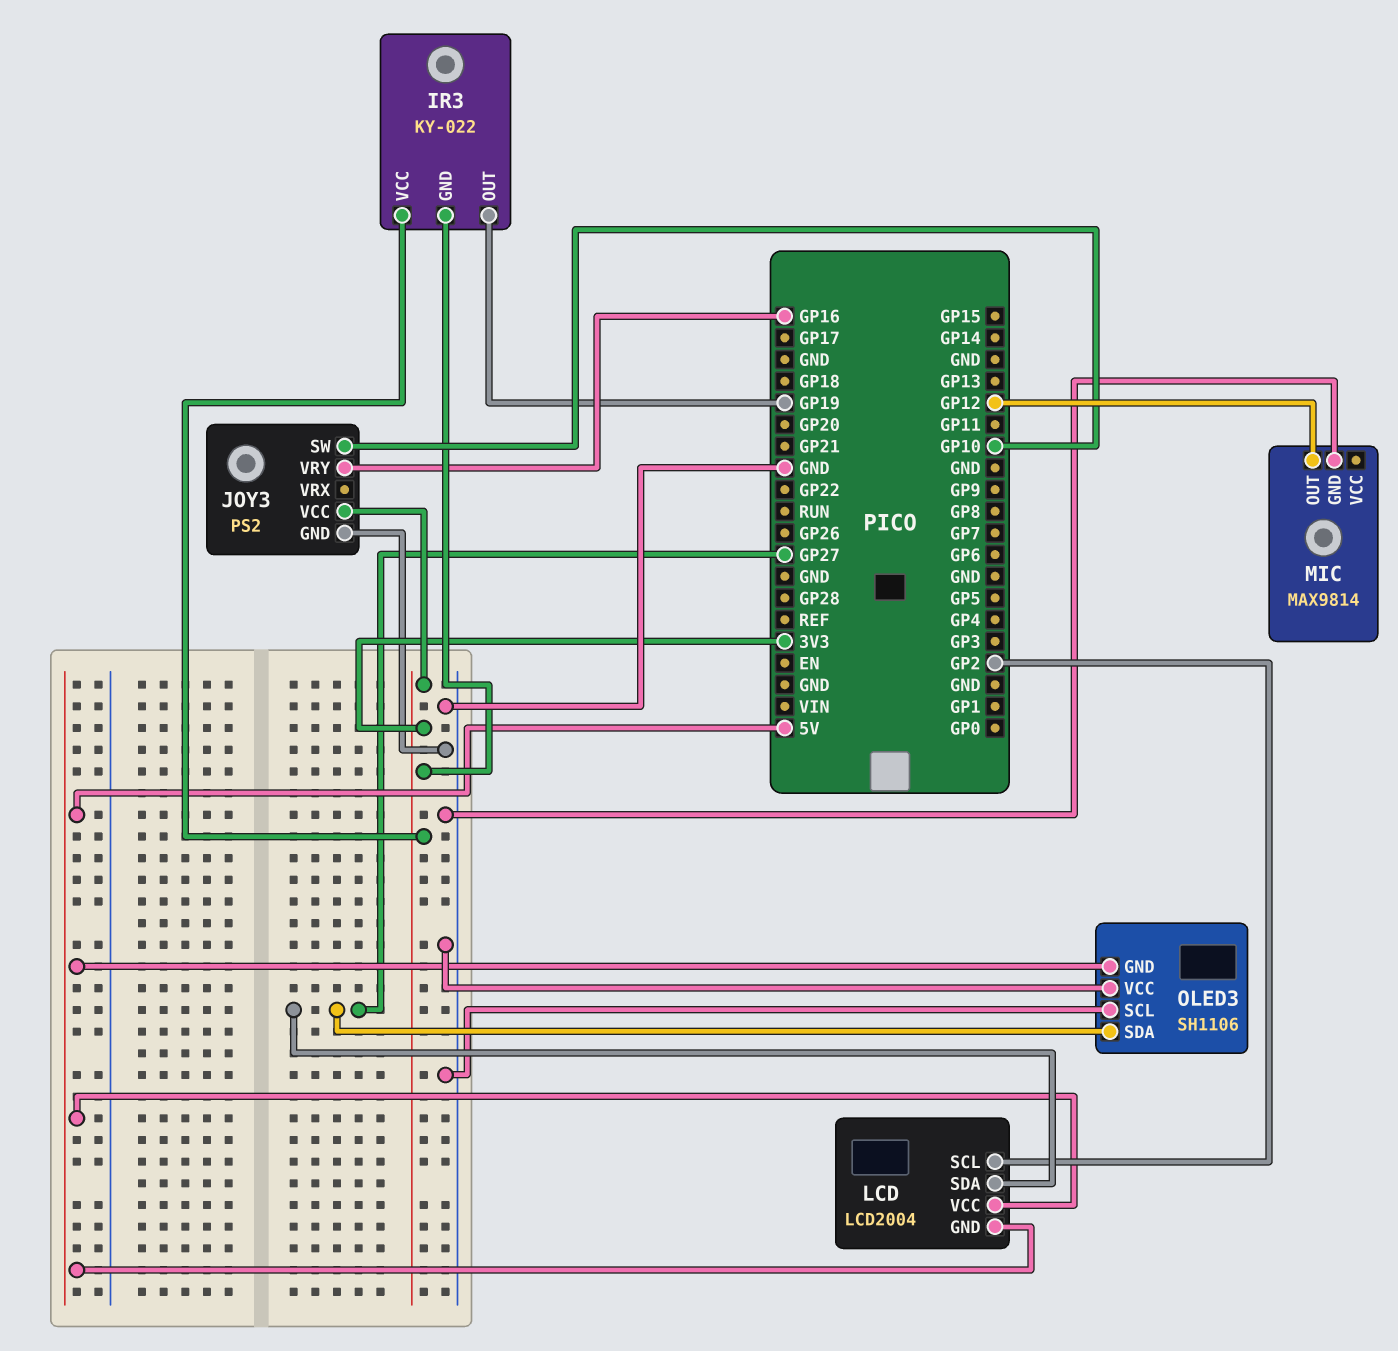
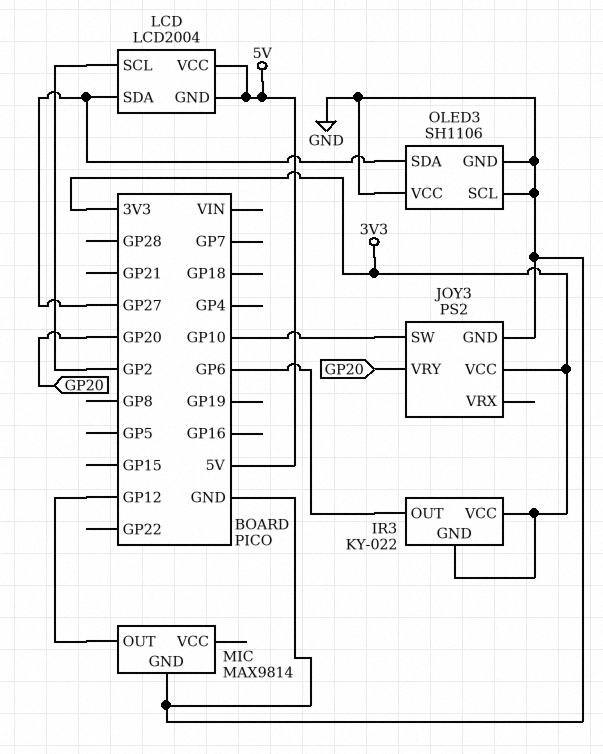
IR3 pin OUT: GP19 -> GP6
JOY3 pin VRY: GP16 -> GP20
OLED3 pin GND: 5V -> GND

